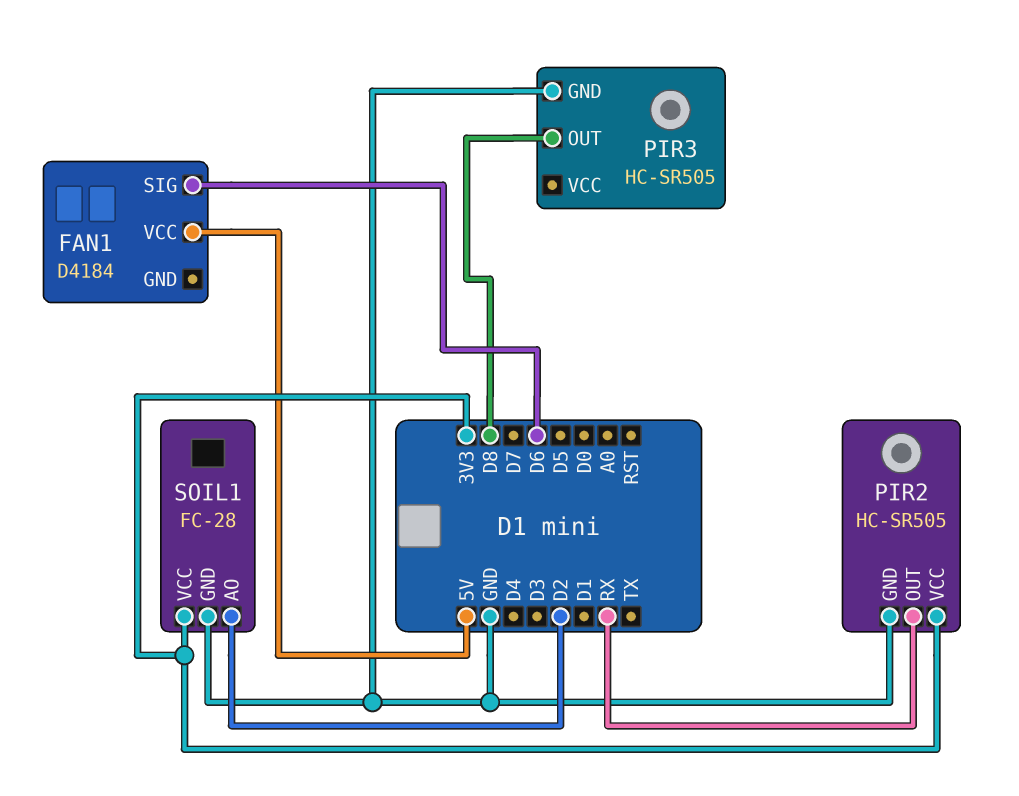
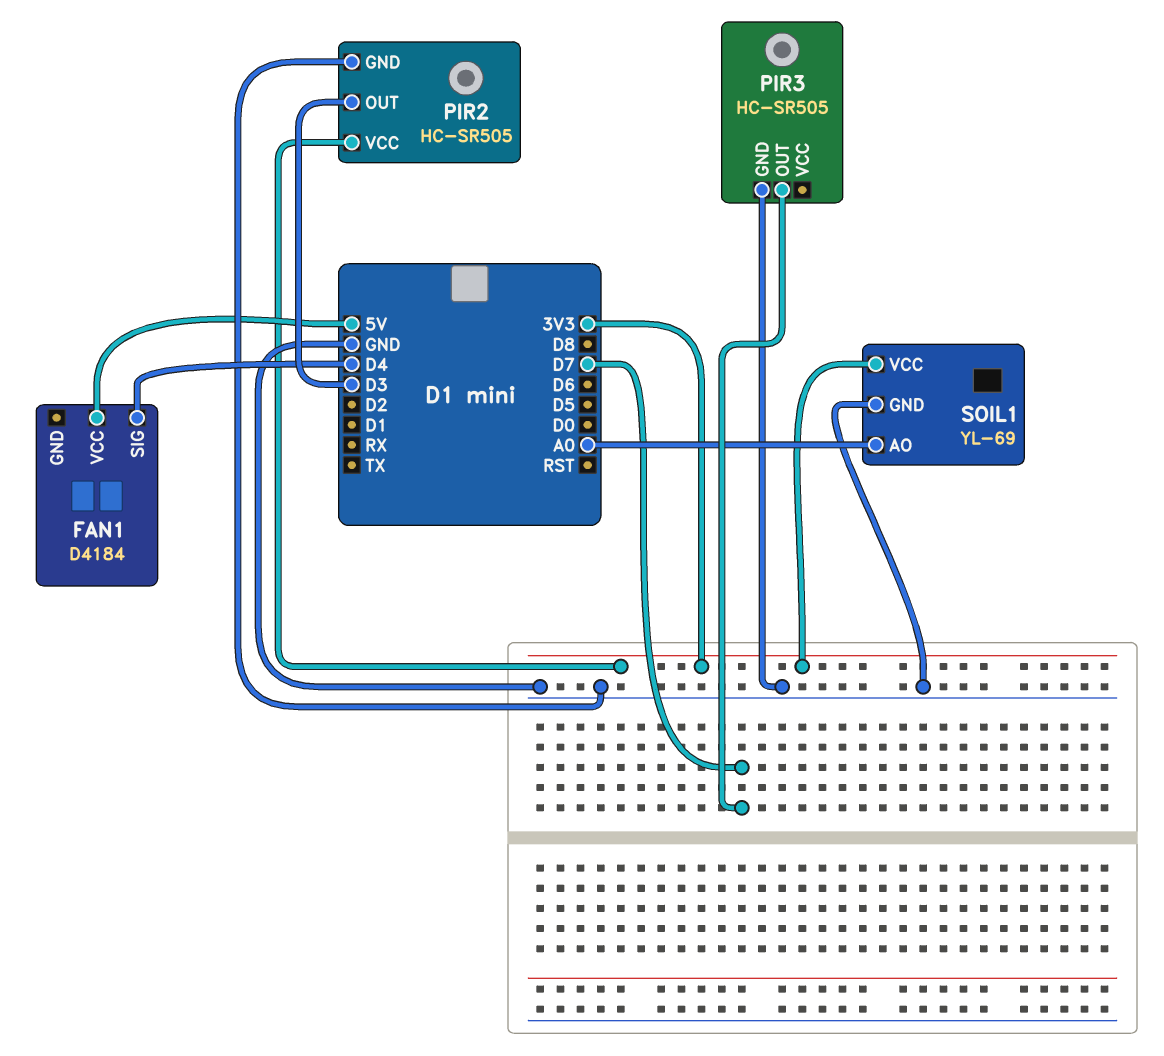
FAN1 pin SIG: D6 -> D4
PIR2 pin OUT: RX -> D3
PIR3 pin OUT: D8 -> D7
SOIL1: FC-28 -> YL-69
SOIL1 pin AO: D2 -> A0

